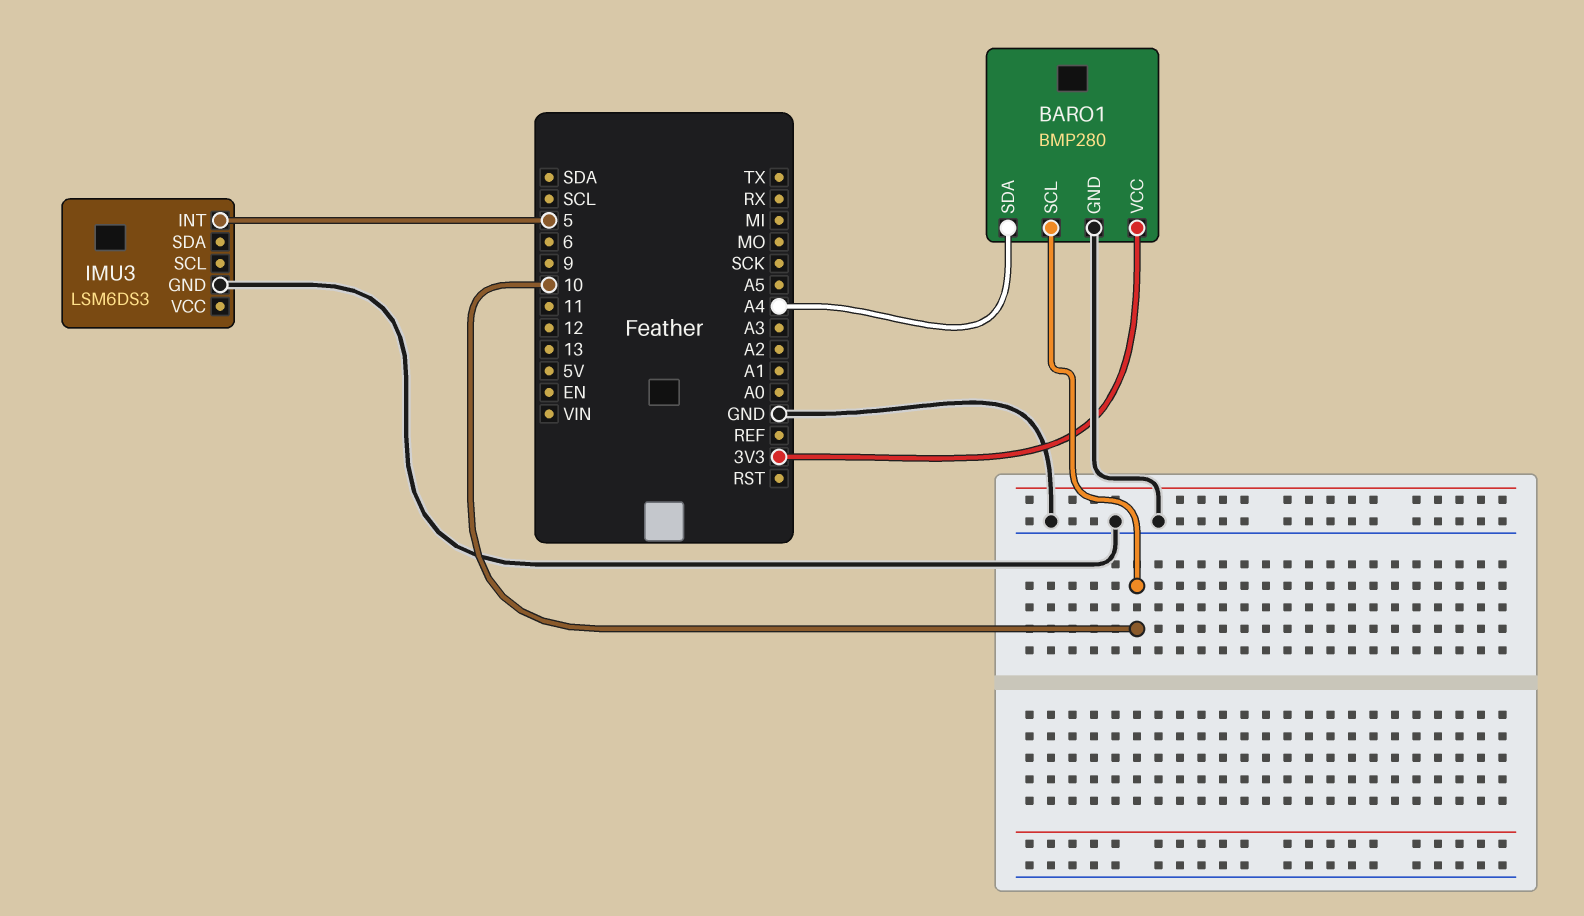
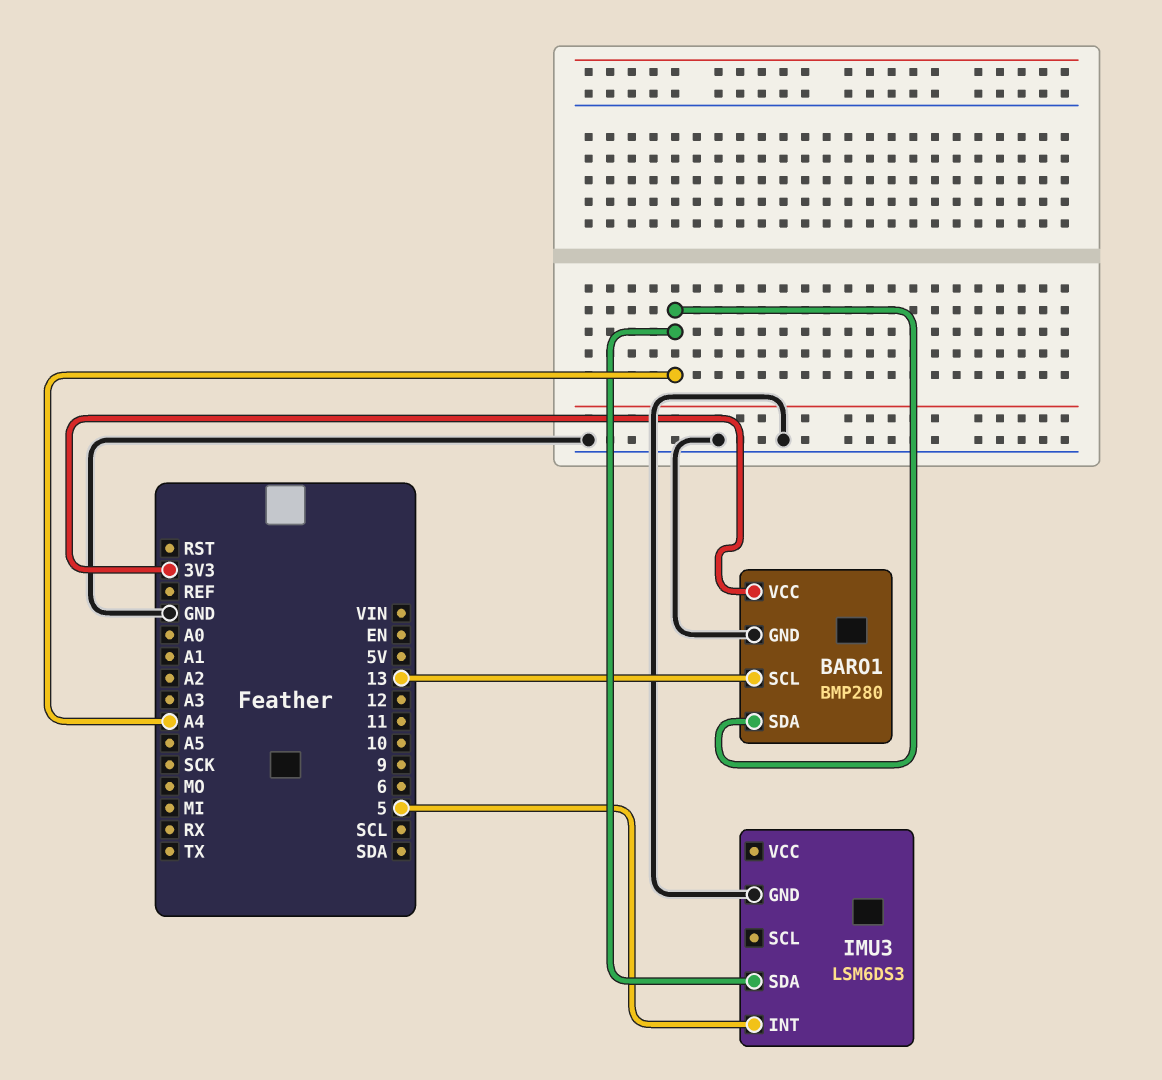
BARO1 pin SCL: 10 -> 13
IMU3 pin SDA: none -> A4

